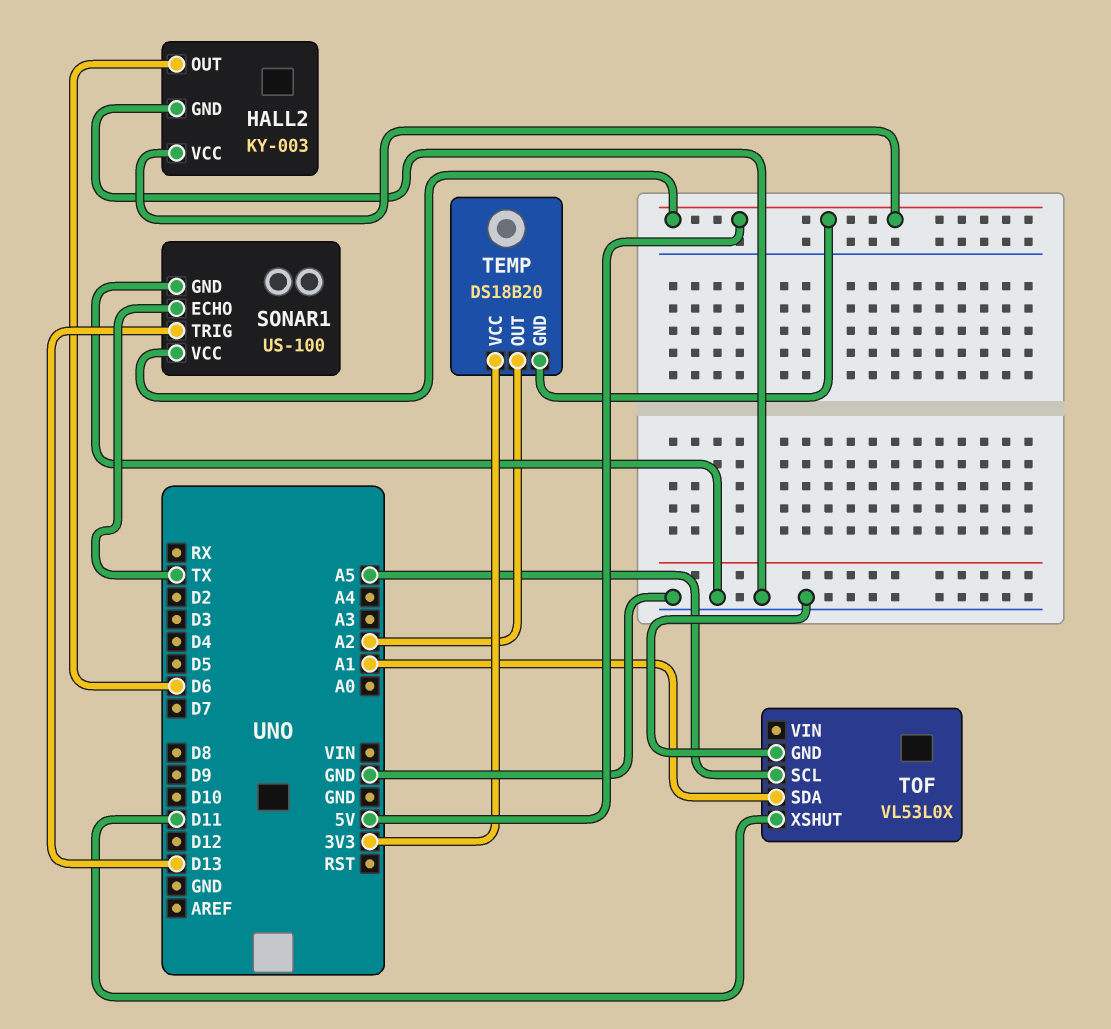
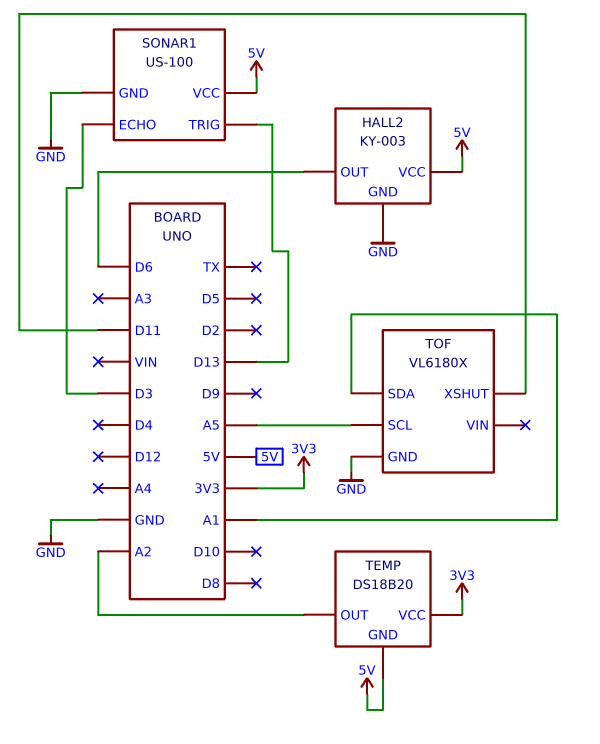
SONAR1 pin ECHO: TX -> D3
TOF: VL53L0X -> VL6180X

